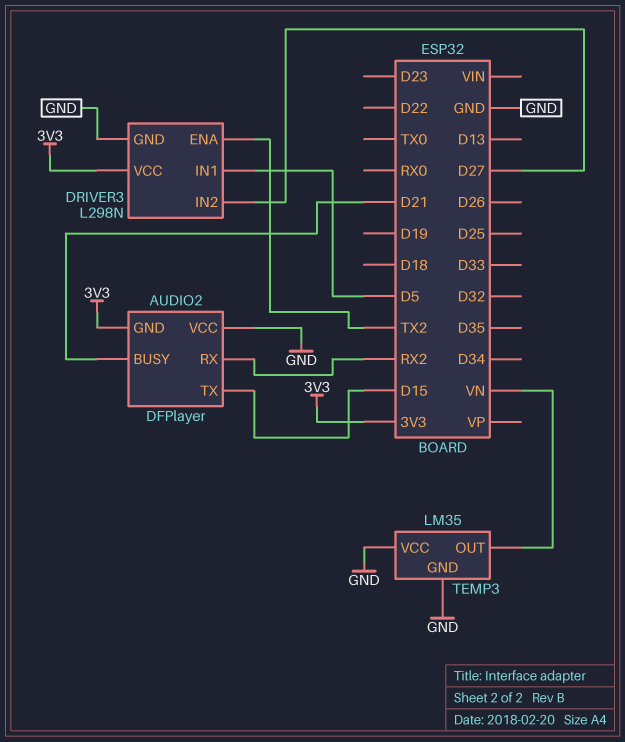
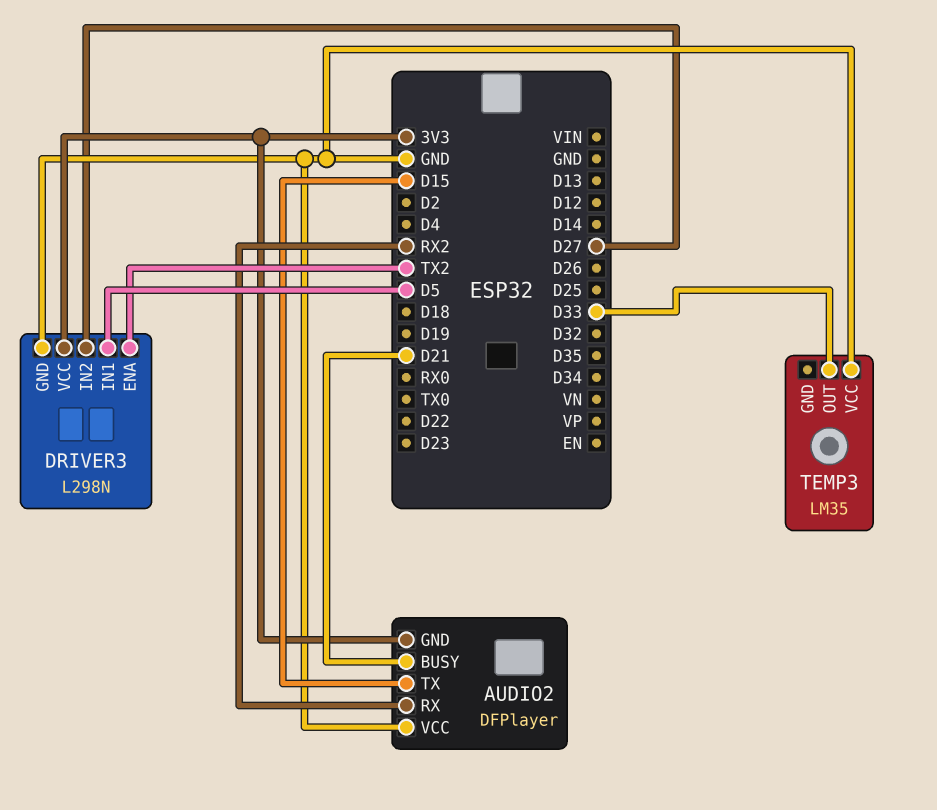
TEMP3 pin GND: GND -> none
TEMP3 pin OUT: VN -> D33

